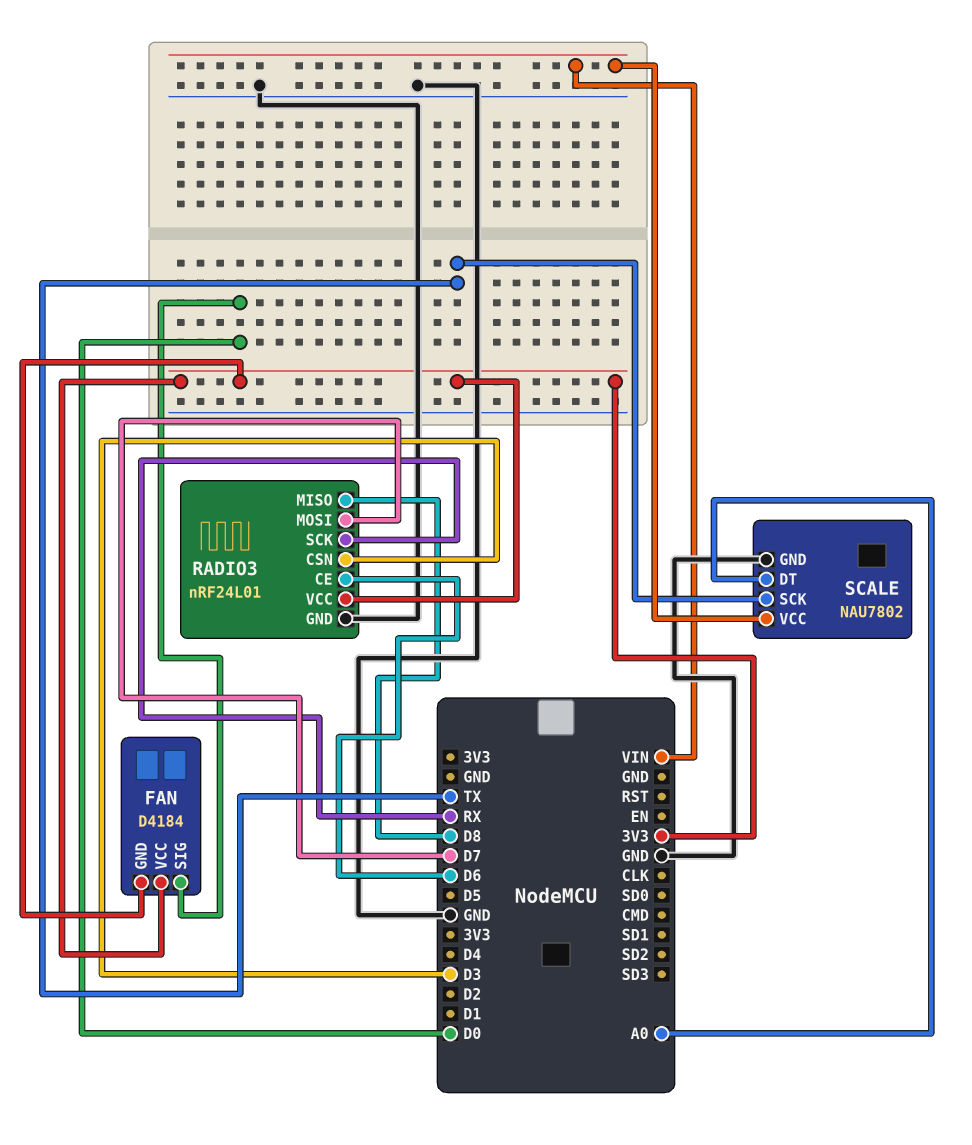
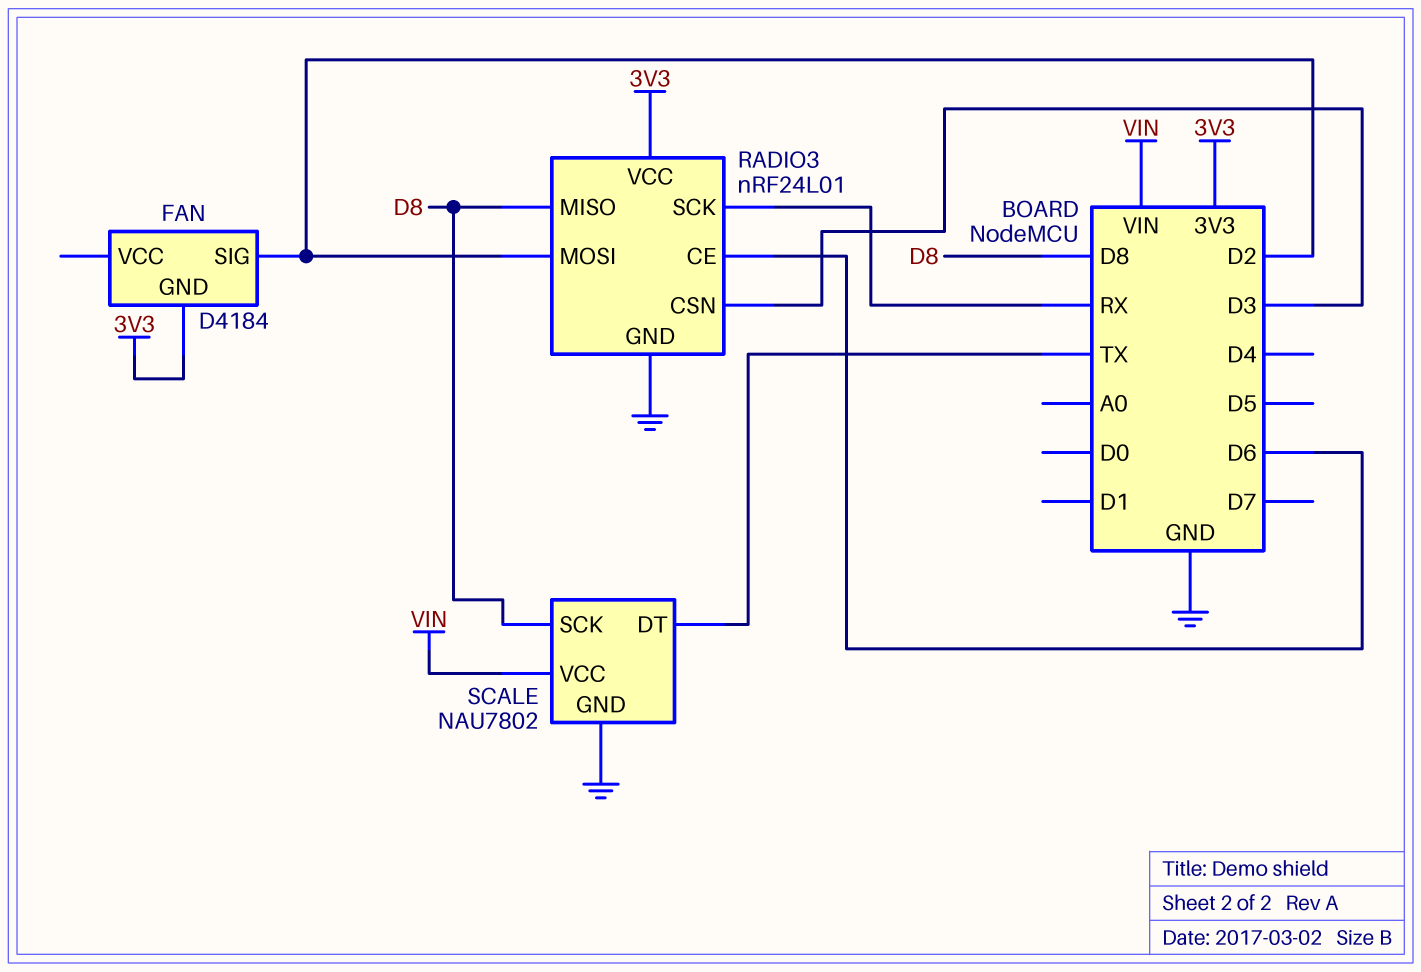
FAN pin SIG: D0 -> D2
FAN pin VCC: 3V3 -> none
RADIO3 pin MOSI: D7 -> D2
SCALE pin DT: A0 -> TX
SCALE pin SCK: TX -> D8

